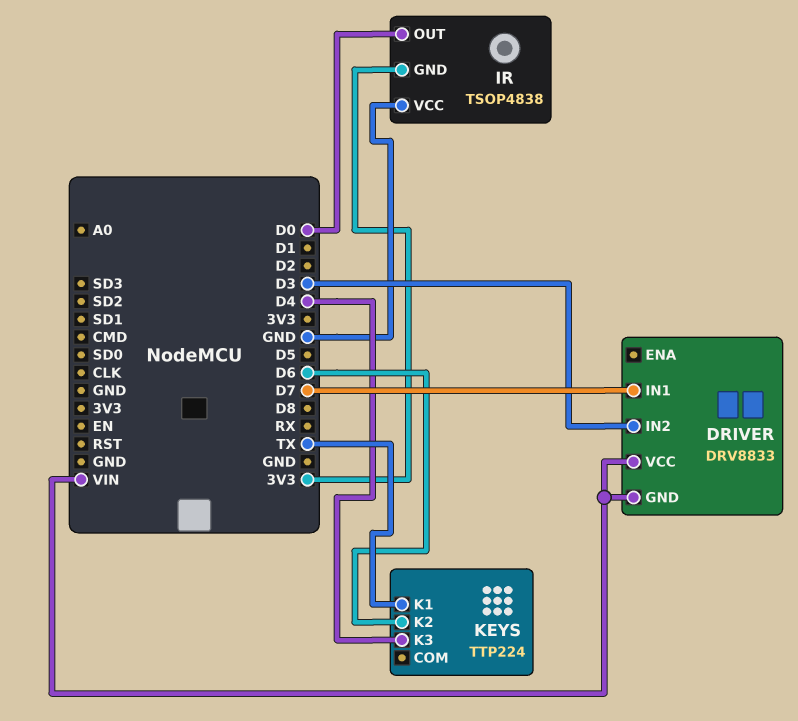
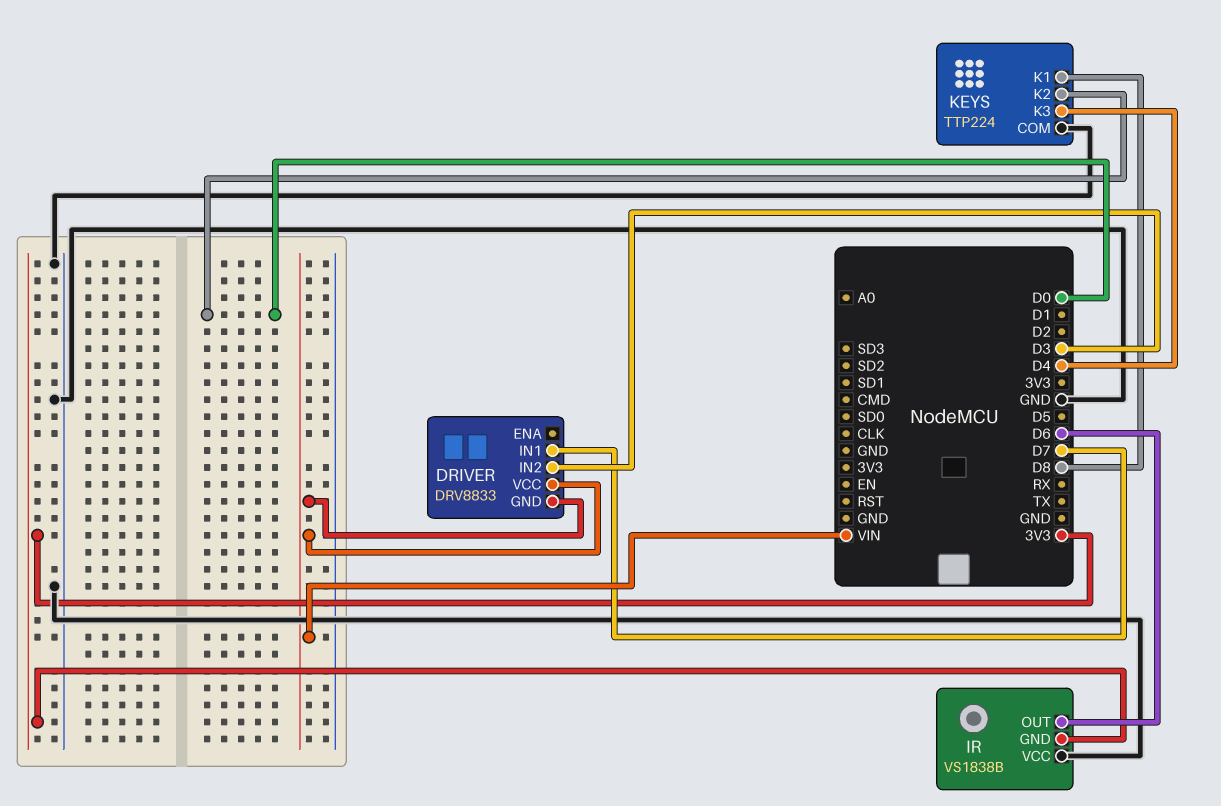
IR: TSOP4838 -> VS1838B
IR pin OUT: D0 -> D6
KEYS pin COM: none -> GND
KEYS pin K1: TX -> D8
KEYS pin K2: D6 -> D0

